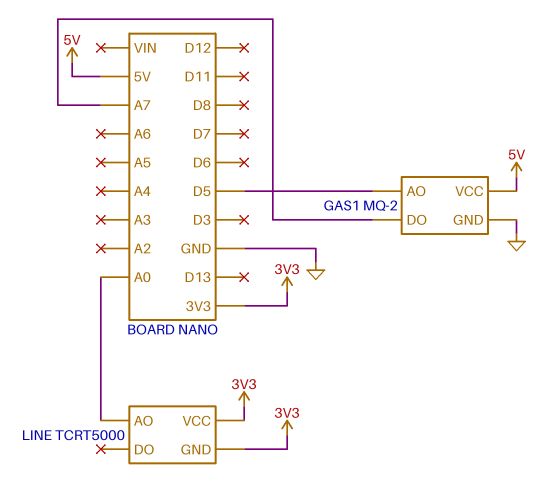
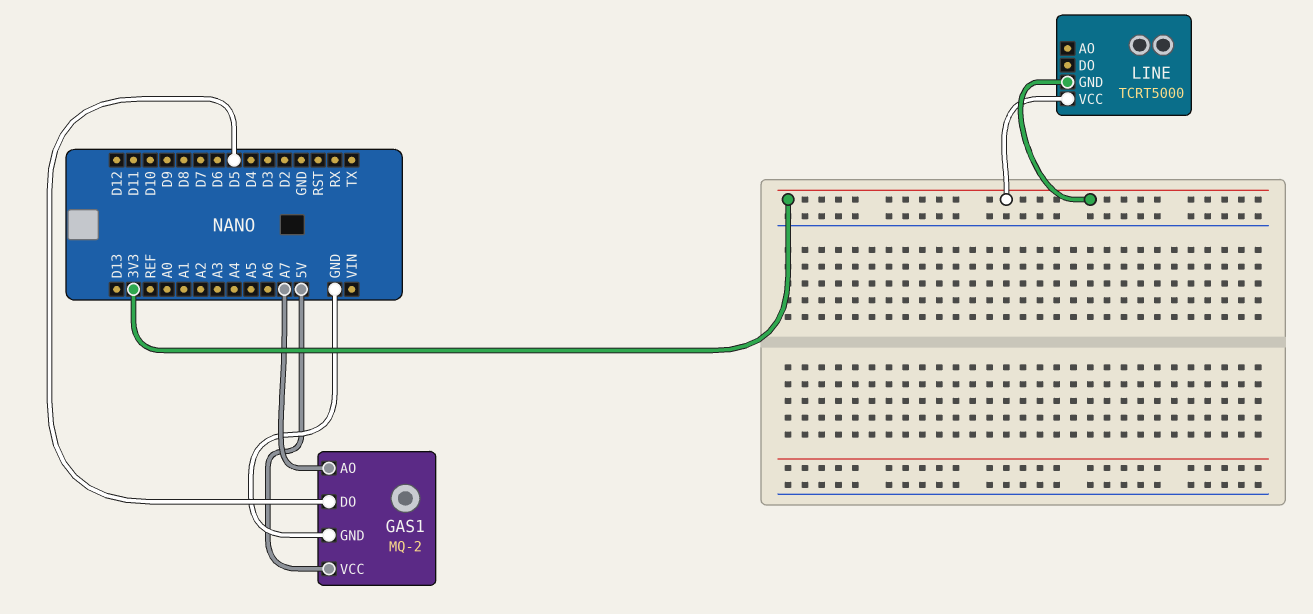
GAS1 pin AO: D5 -> A7
GAS1 pin DO: A7 -> D5
LINE pin AO: A0 -> none

